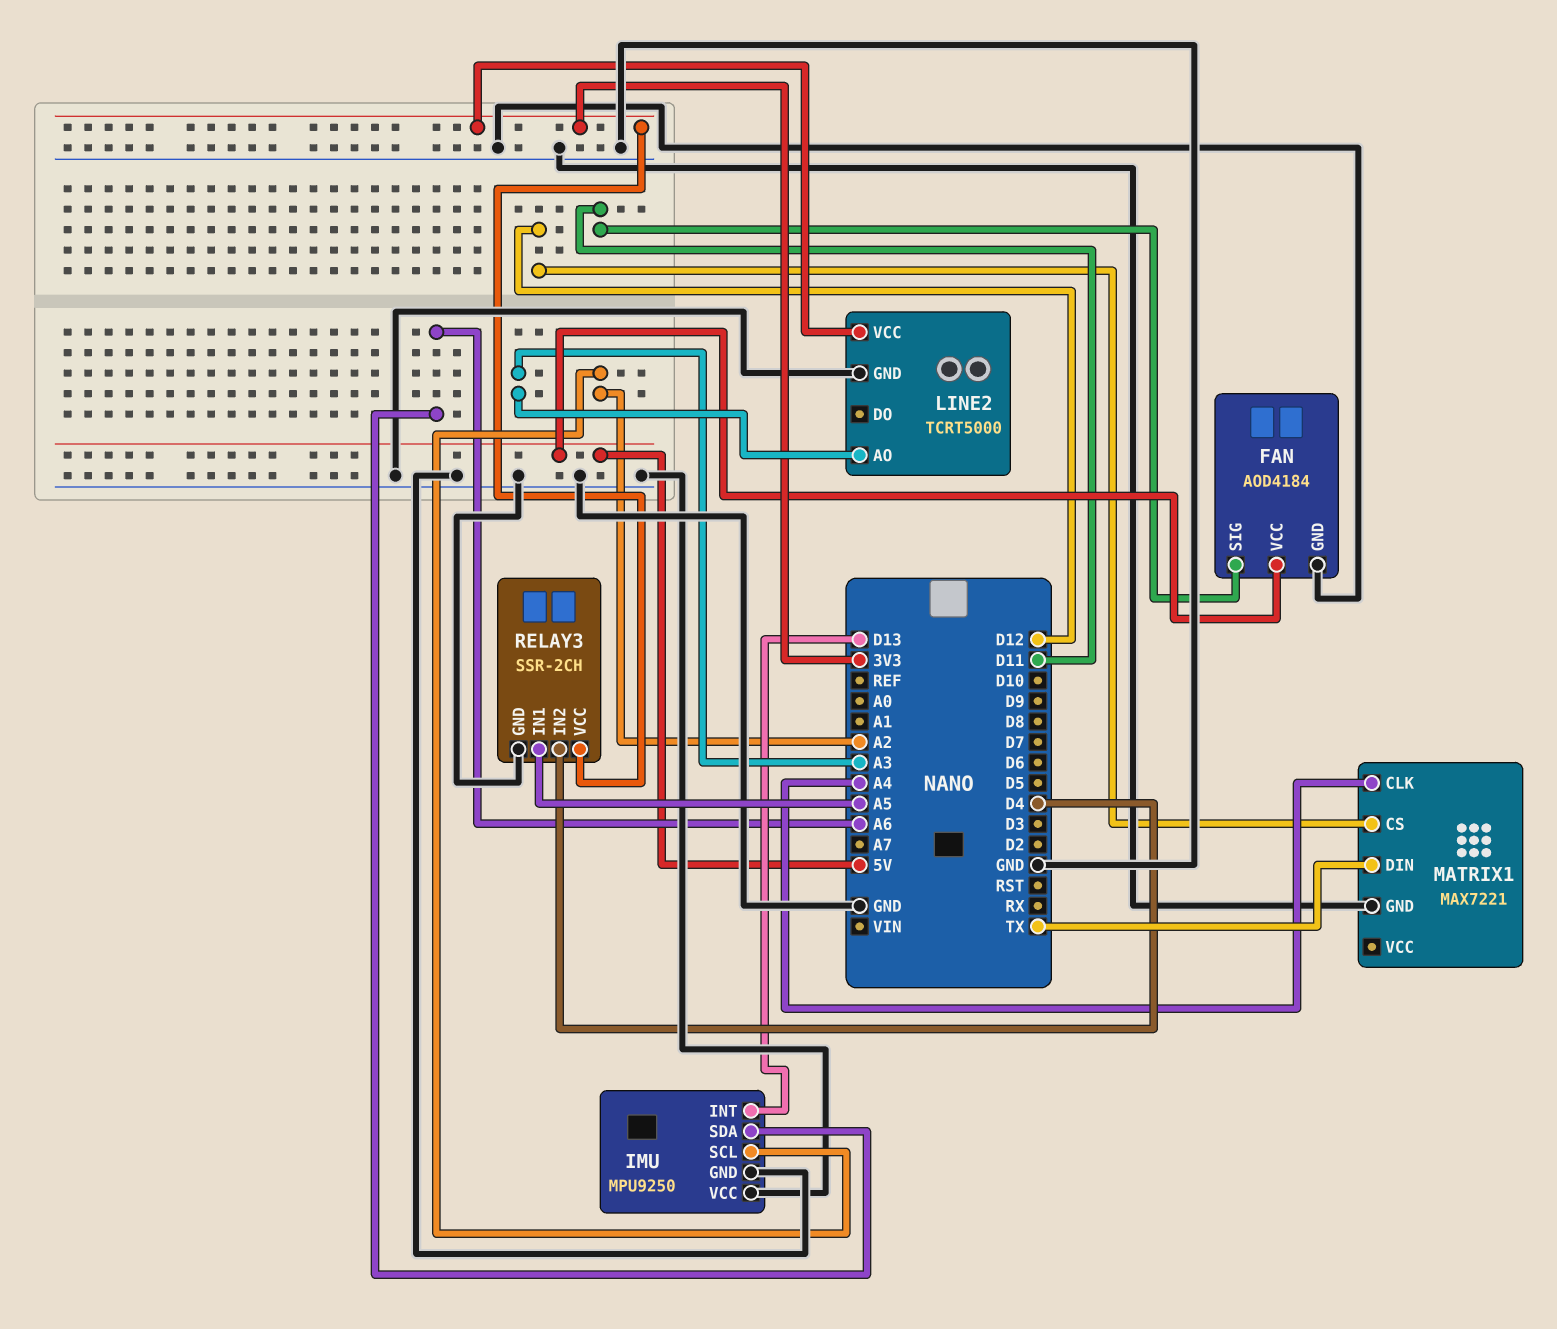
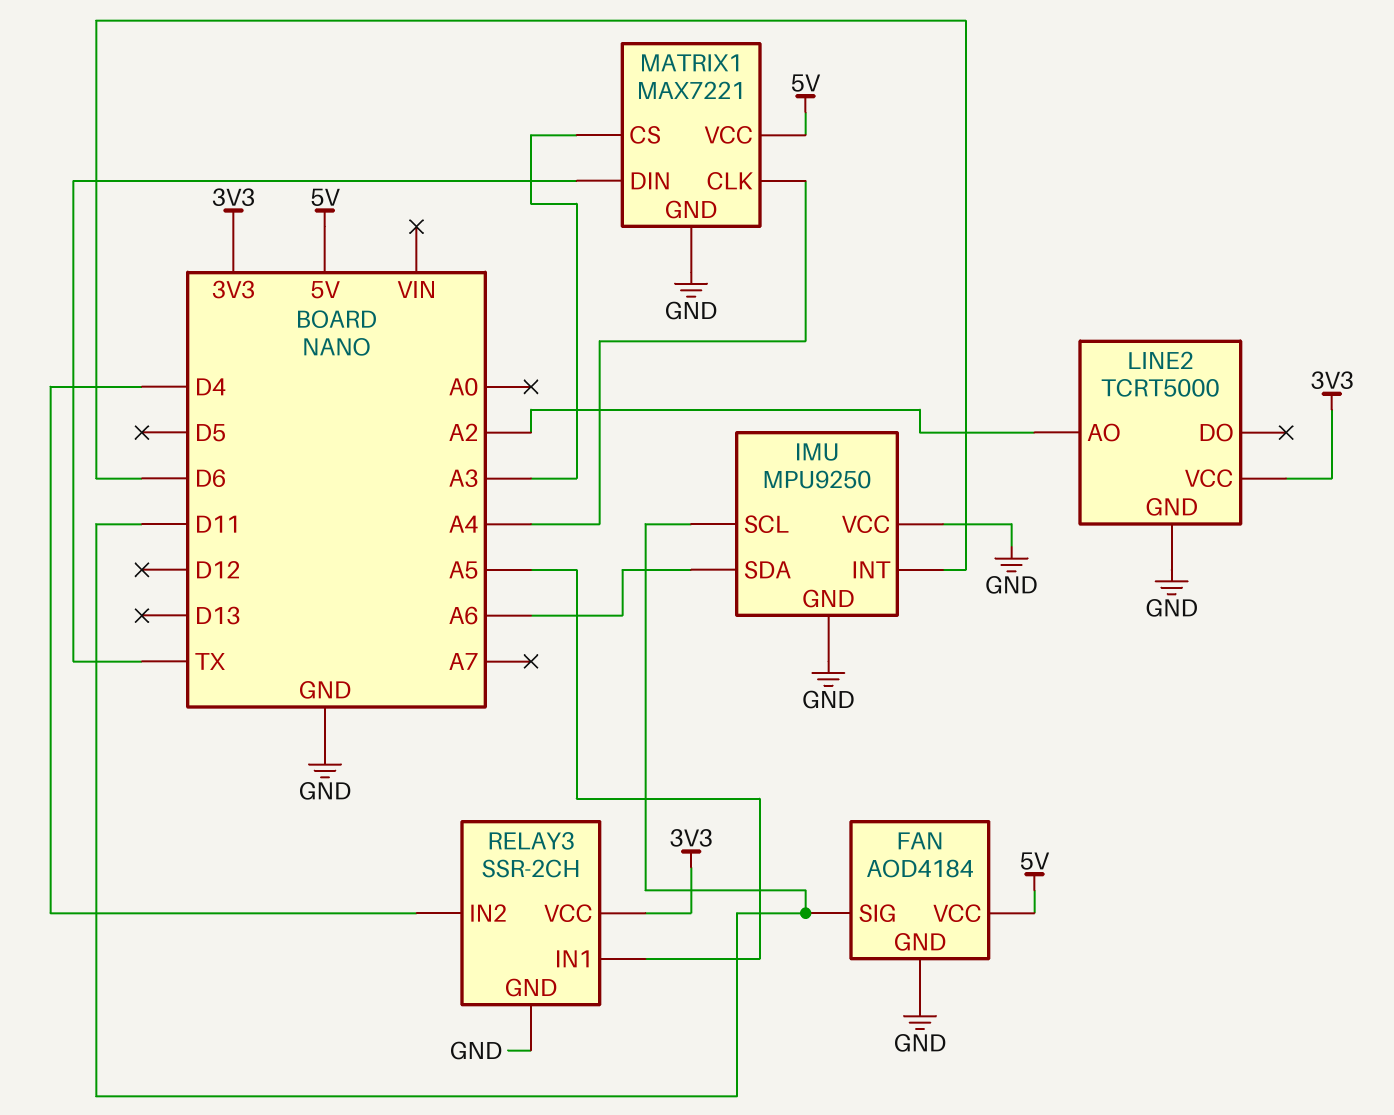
IMU pin INT: D13 -> D6
IMU pin SCL: A2 -> D11
LINE2 pin AO: A3 -> A2
MATRIX1 pin CS: D12 -> A3
MATRIX1 pin VCC: none -> 5V

